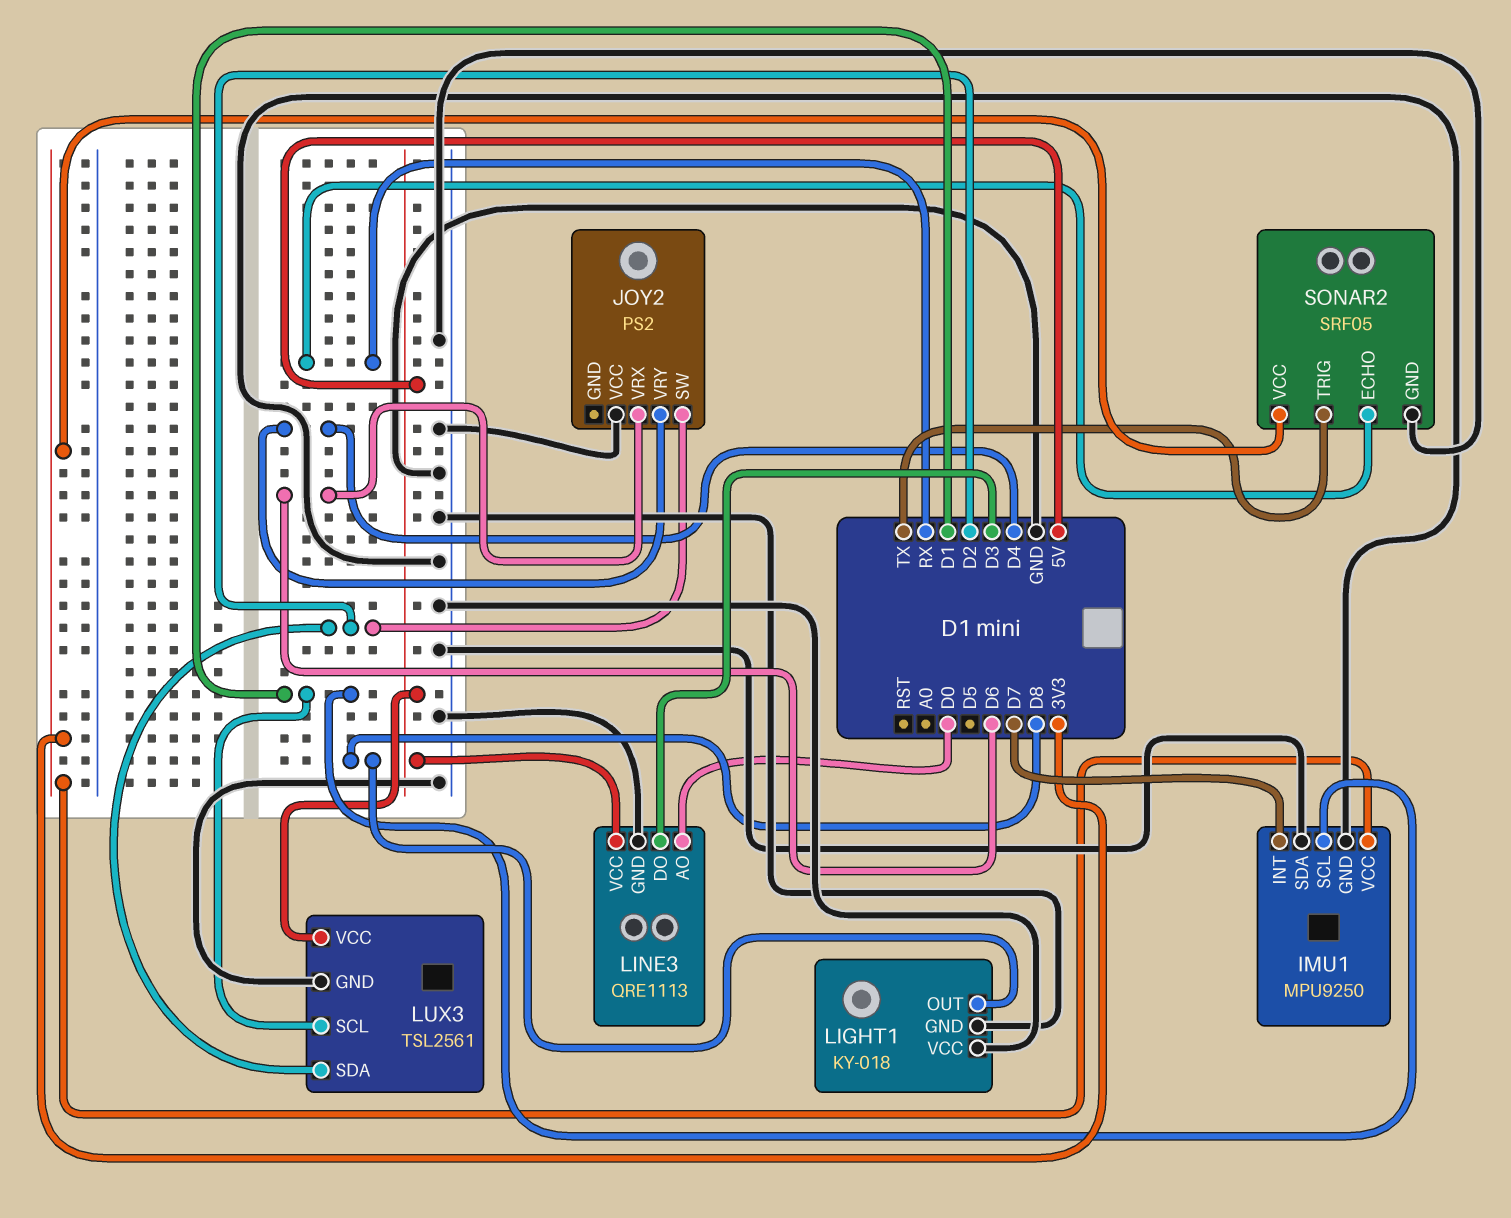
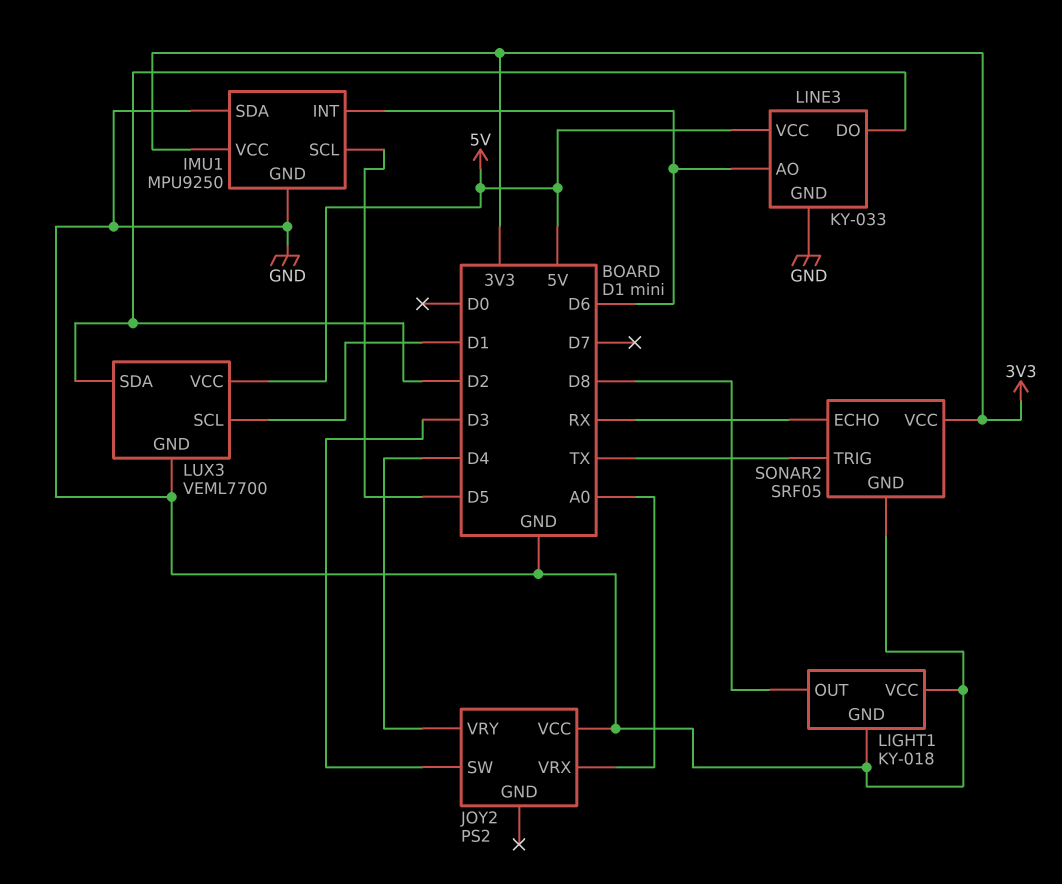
IMU1 pin INT: D7 -> D6
IMU1 pin SCL: D1 -> D5
JOY2 pin SW: D2 -> D3
JOY2 pin VRX: D6 -> A0
LINE3: QRE1113 -> KY-033
LINE3 pin AO: D0 -> D6
LINE3 pin DO: D3 -> D2
LUX3: TSL2561 -> VEML7700

